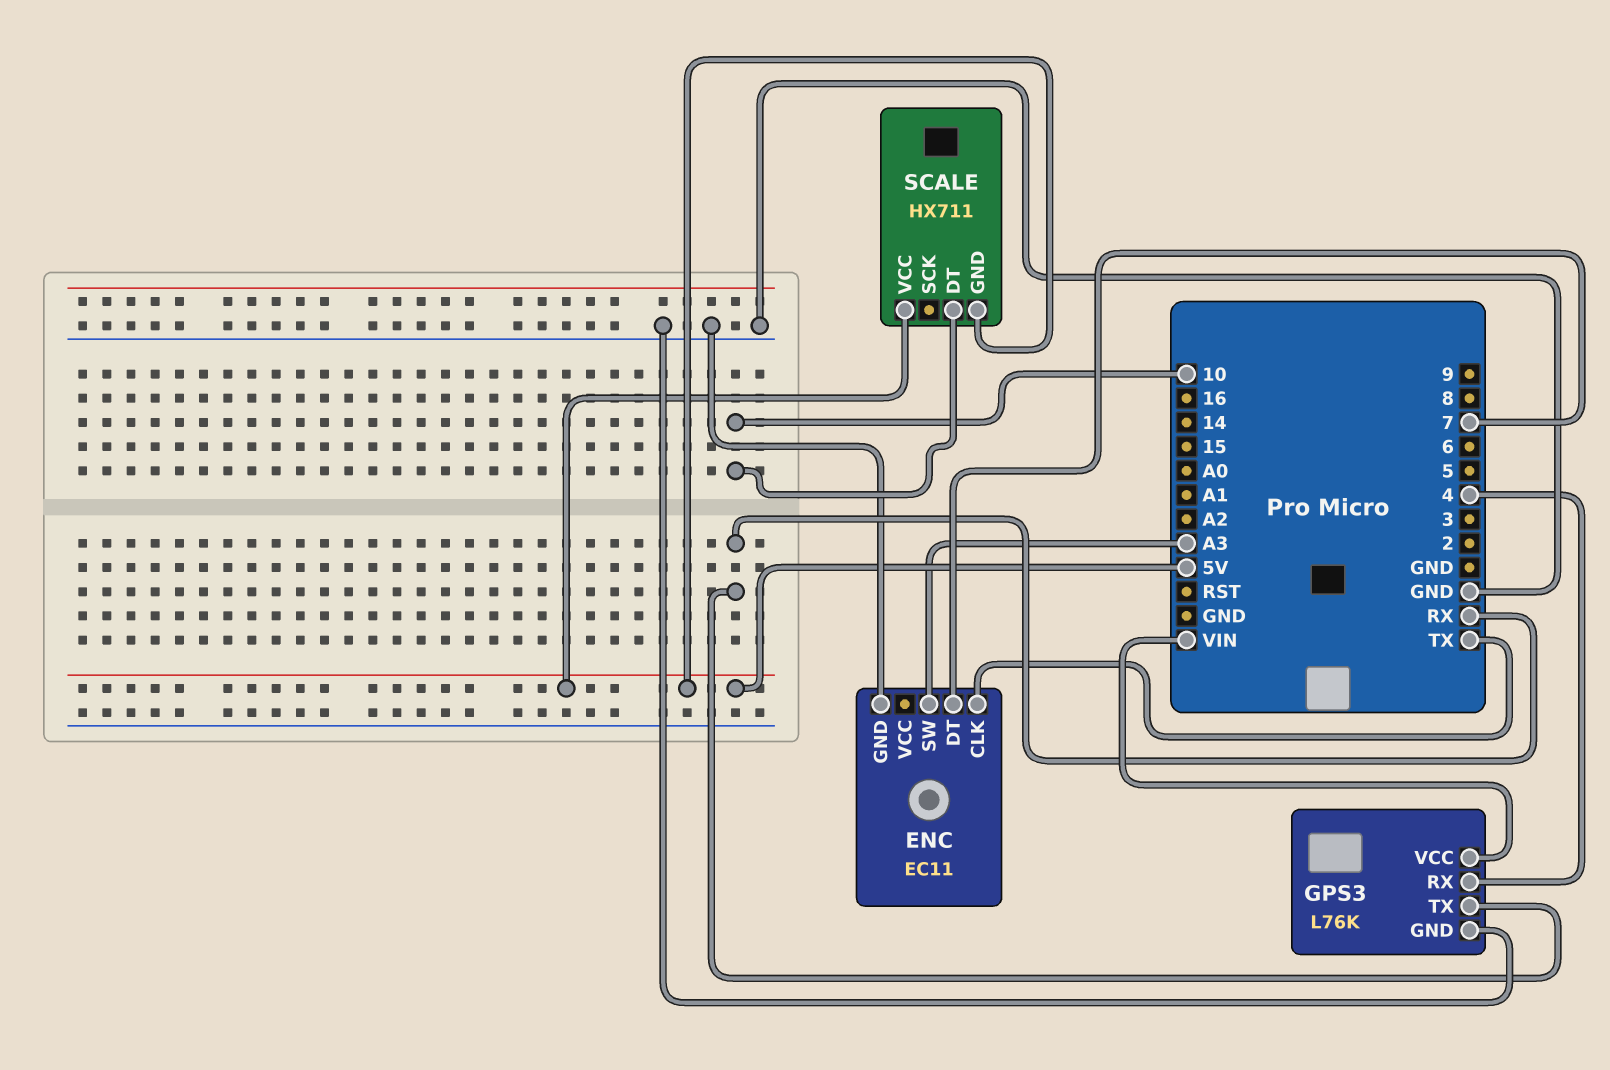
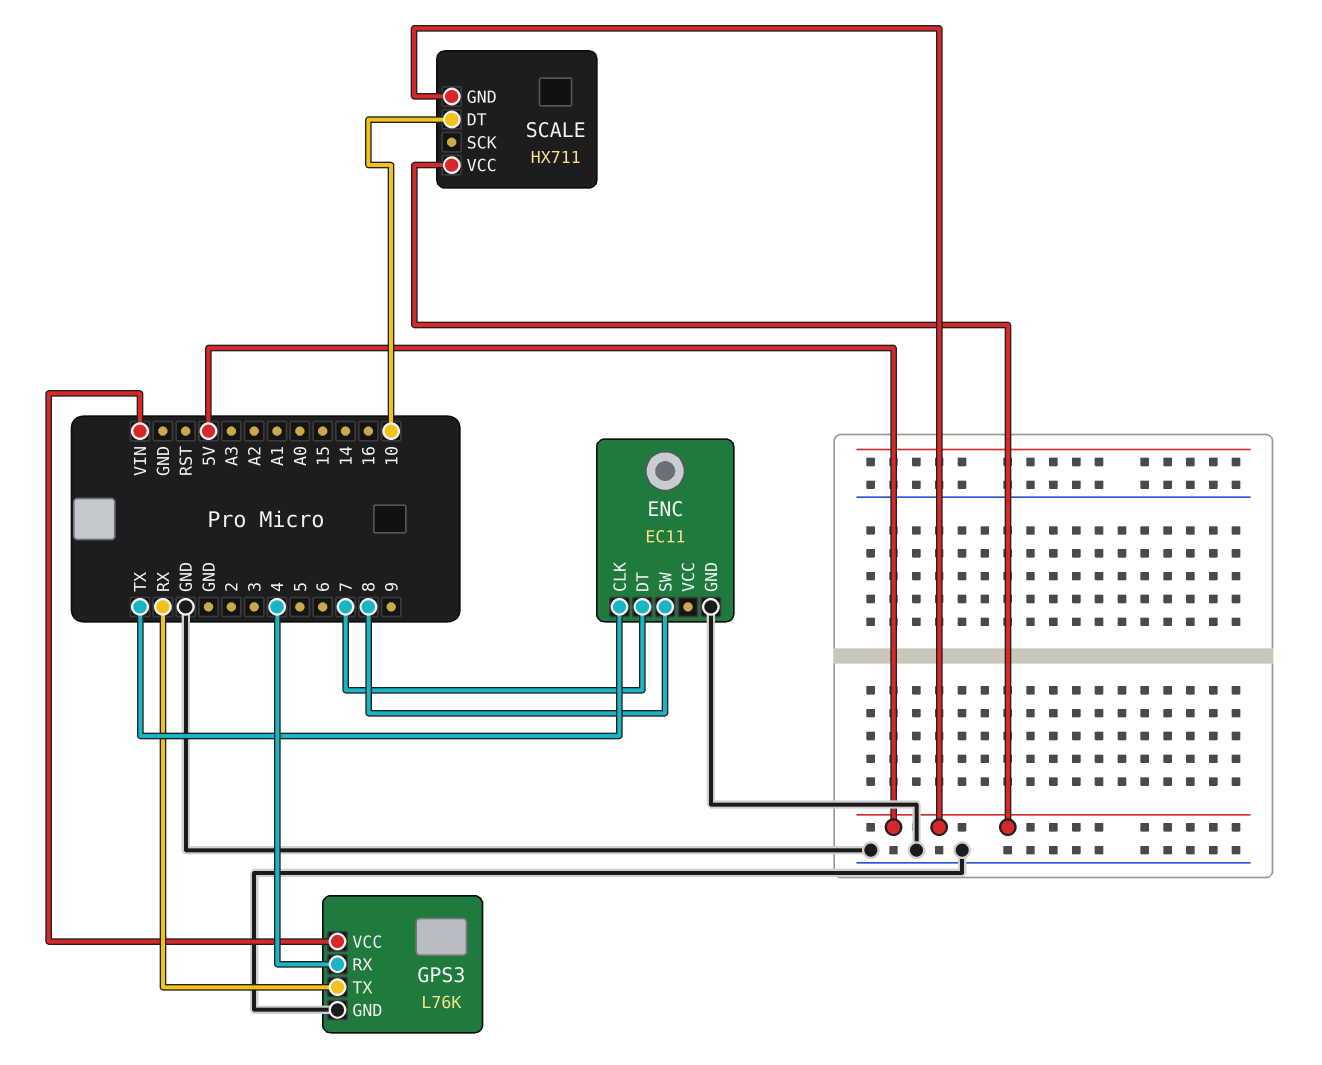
ENC pin SW: A3 -> 8

